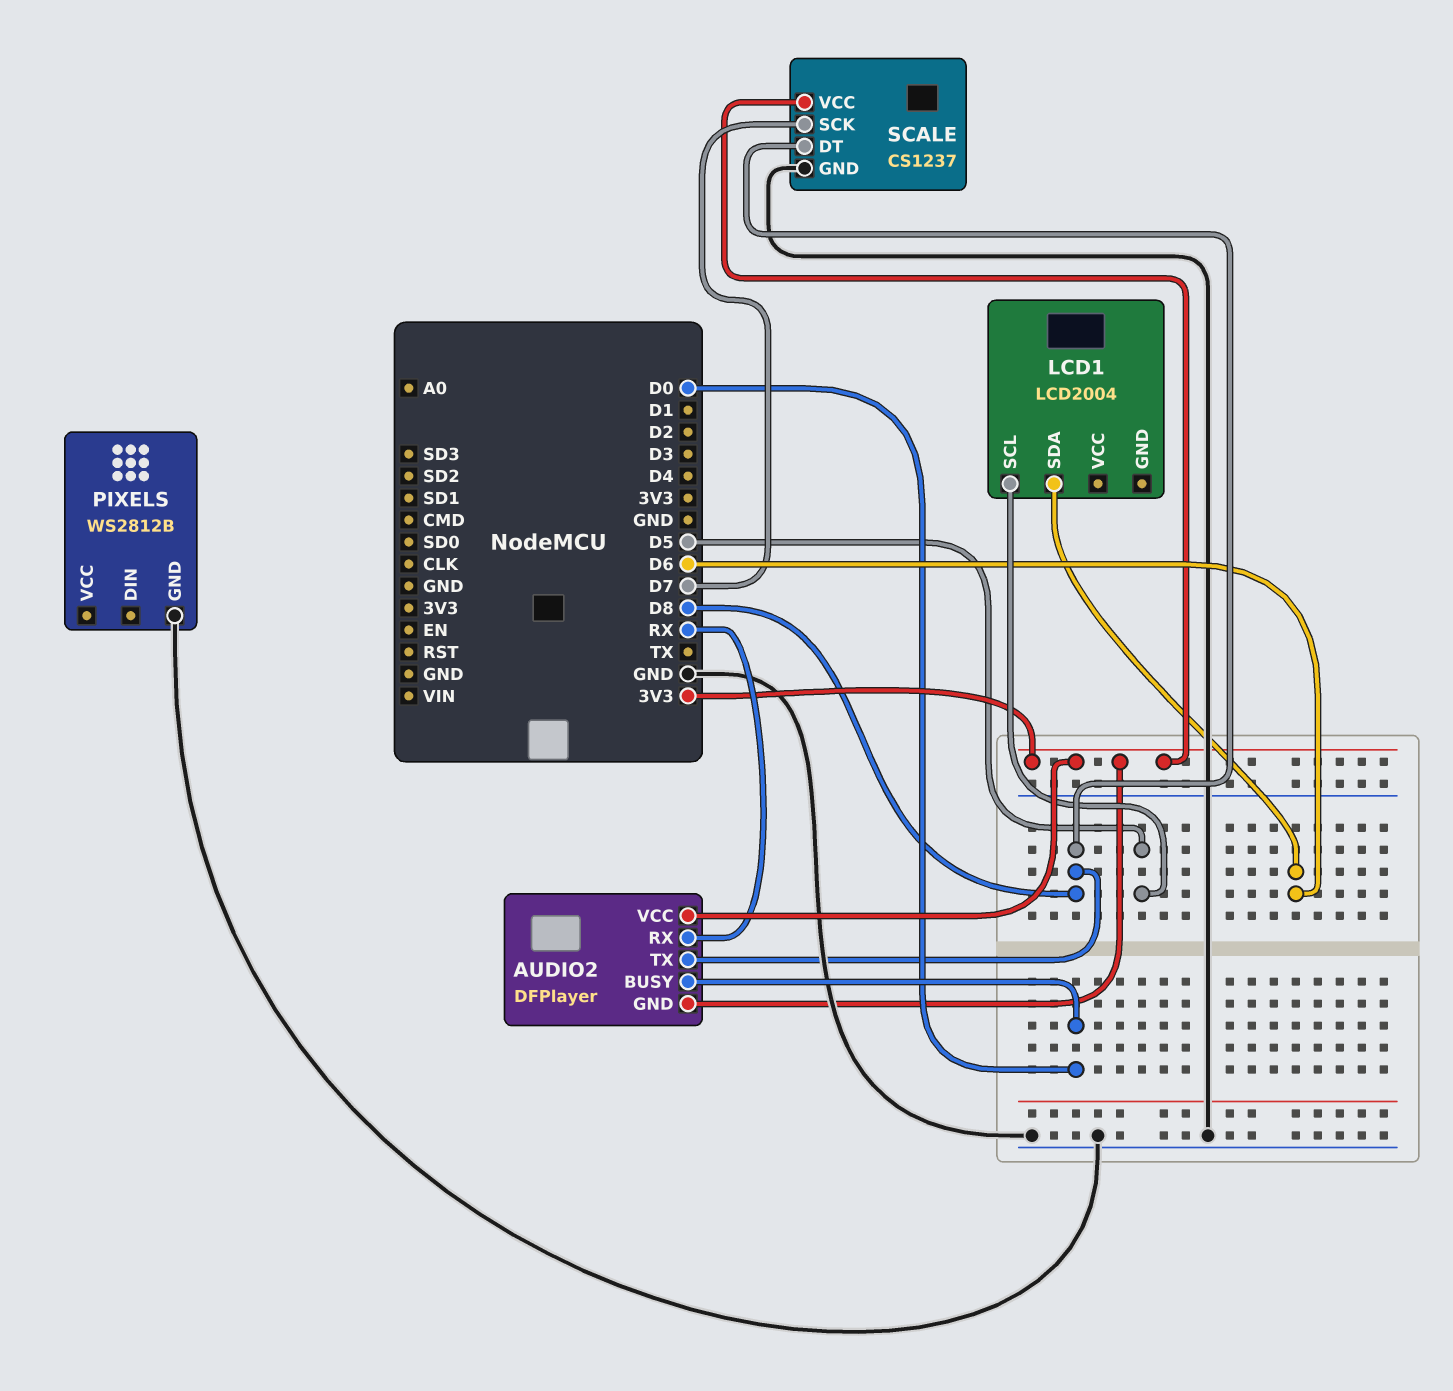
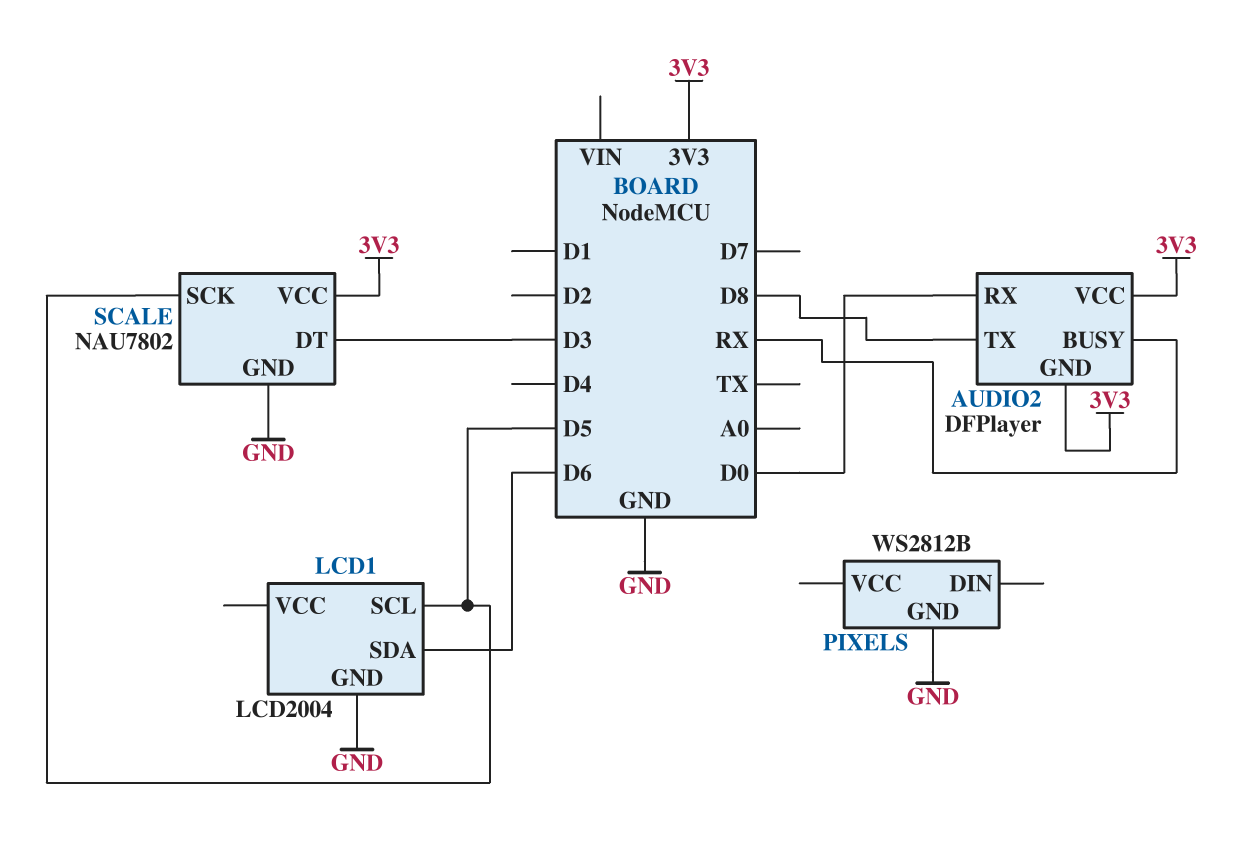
AUDIO2 pin BUSY: D0 -> RX
AUDIO2 pin RX: RX -> D0
LCD1 pin GND: none -> GND
SCALE: CS1237 -> NAU7802
SCALE pin DT: D8 -> D3
SCALE pin SCK: D7 -> D5

